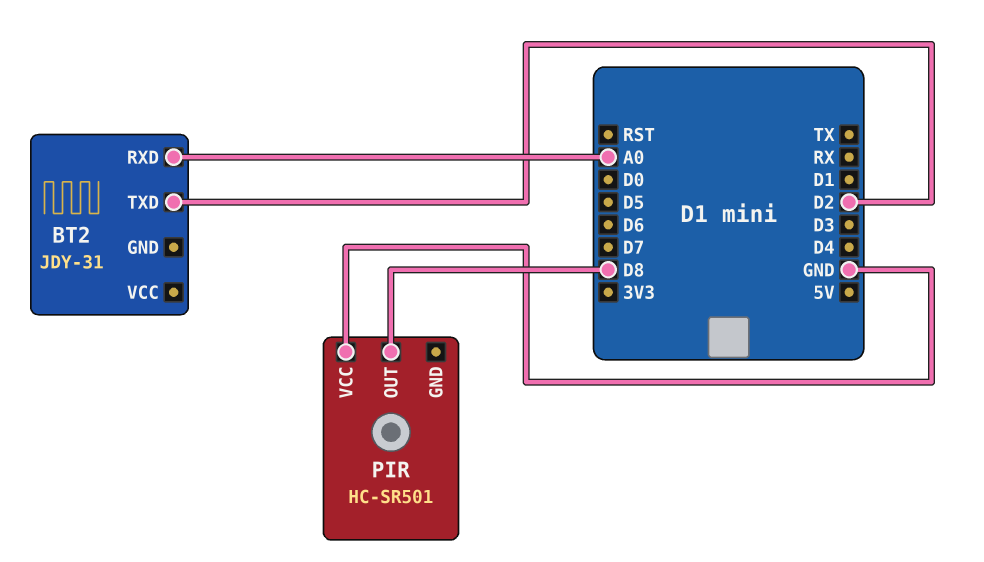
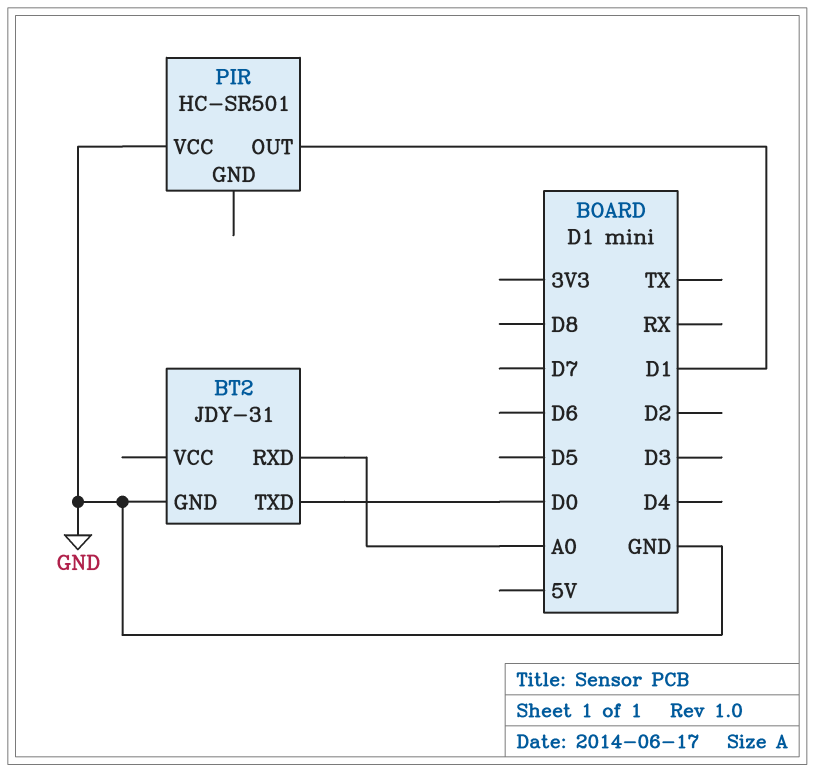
BT2 pin GND: none -> GND
BT2 pin TXD: D2 -> D0
PIR pin OUT: D8 -> D1

